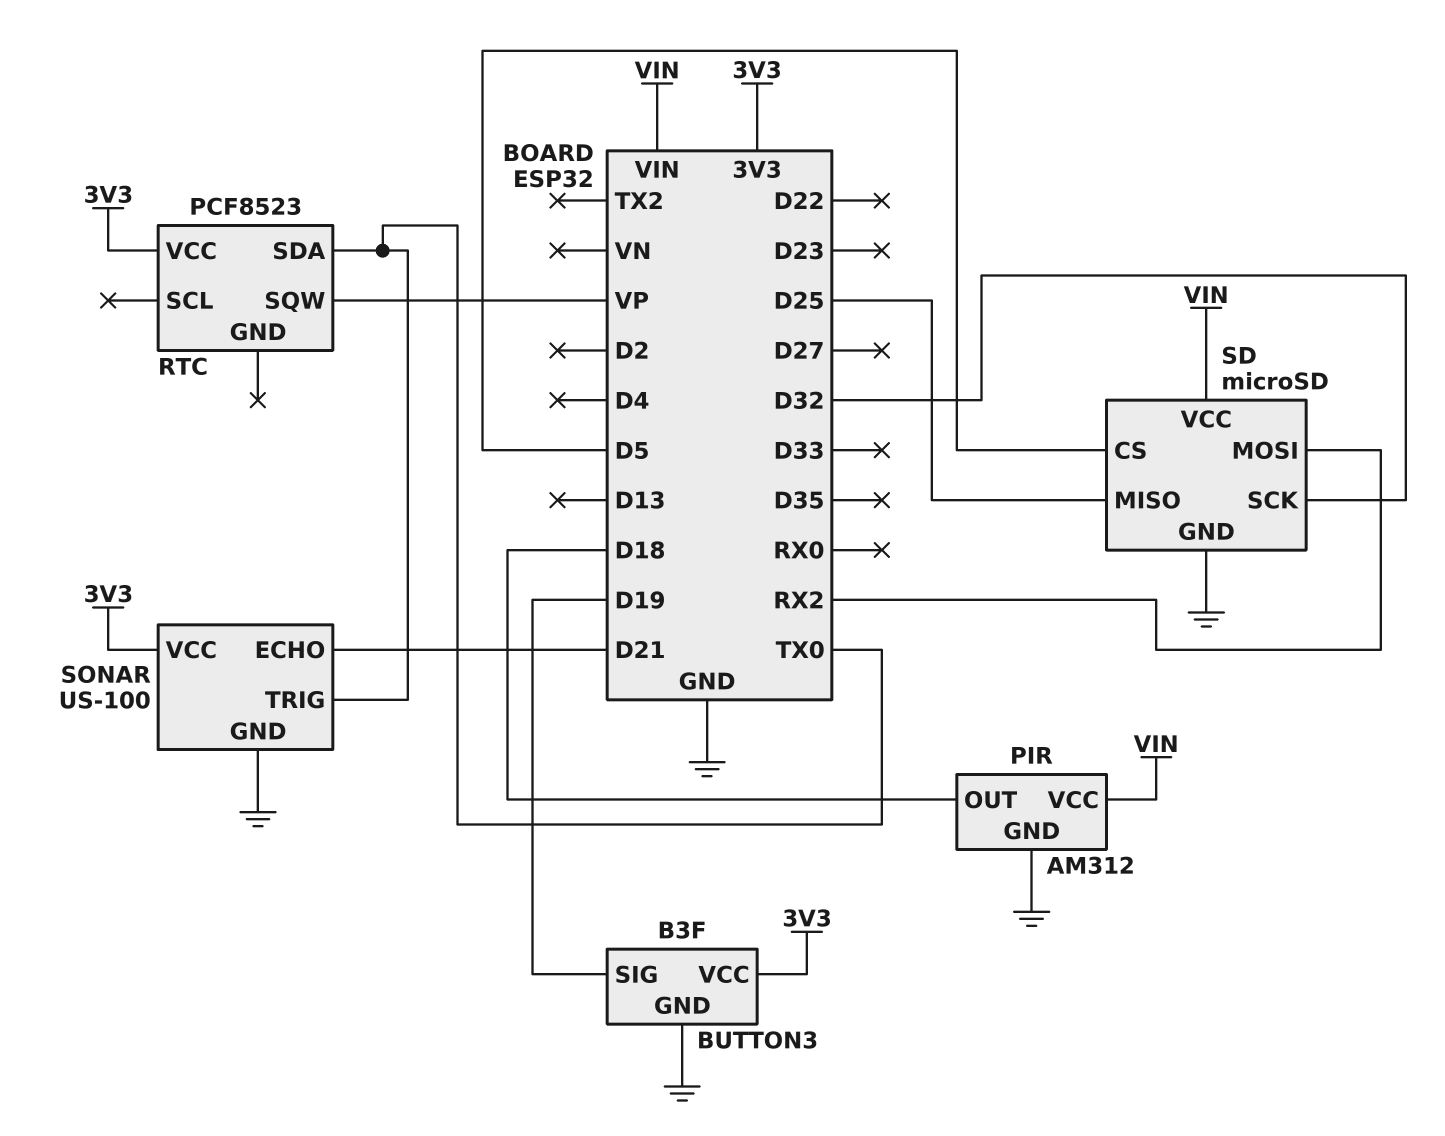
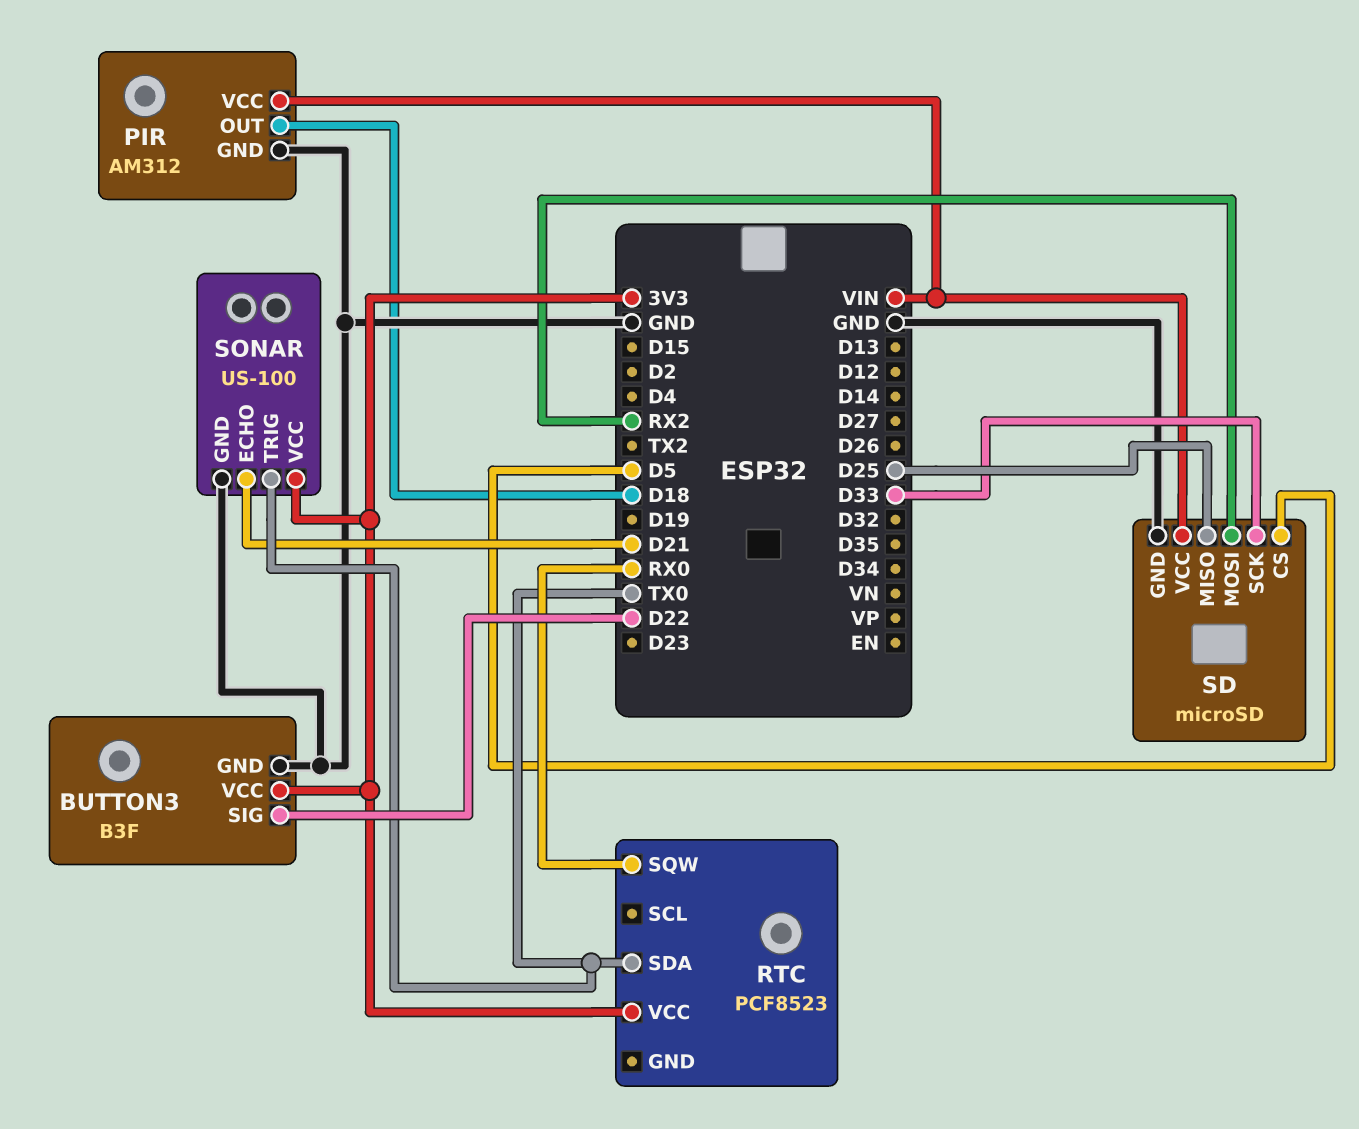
BUTTON3 pin SIG: D19 -> D22
RTC pin SQW: VP -> RX0
SD pin SCK: D32 -> D33

